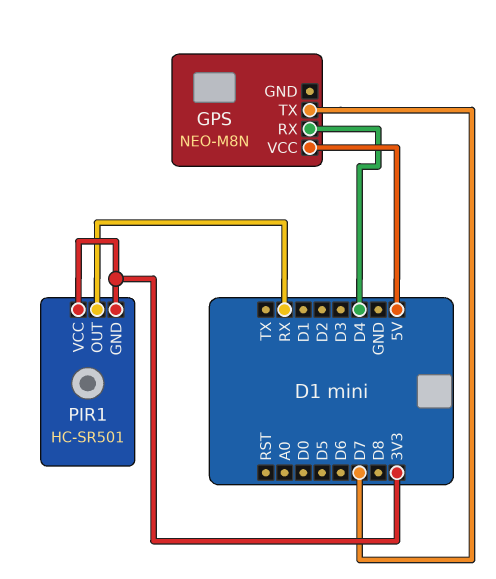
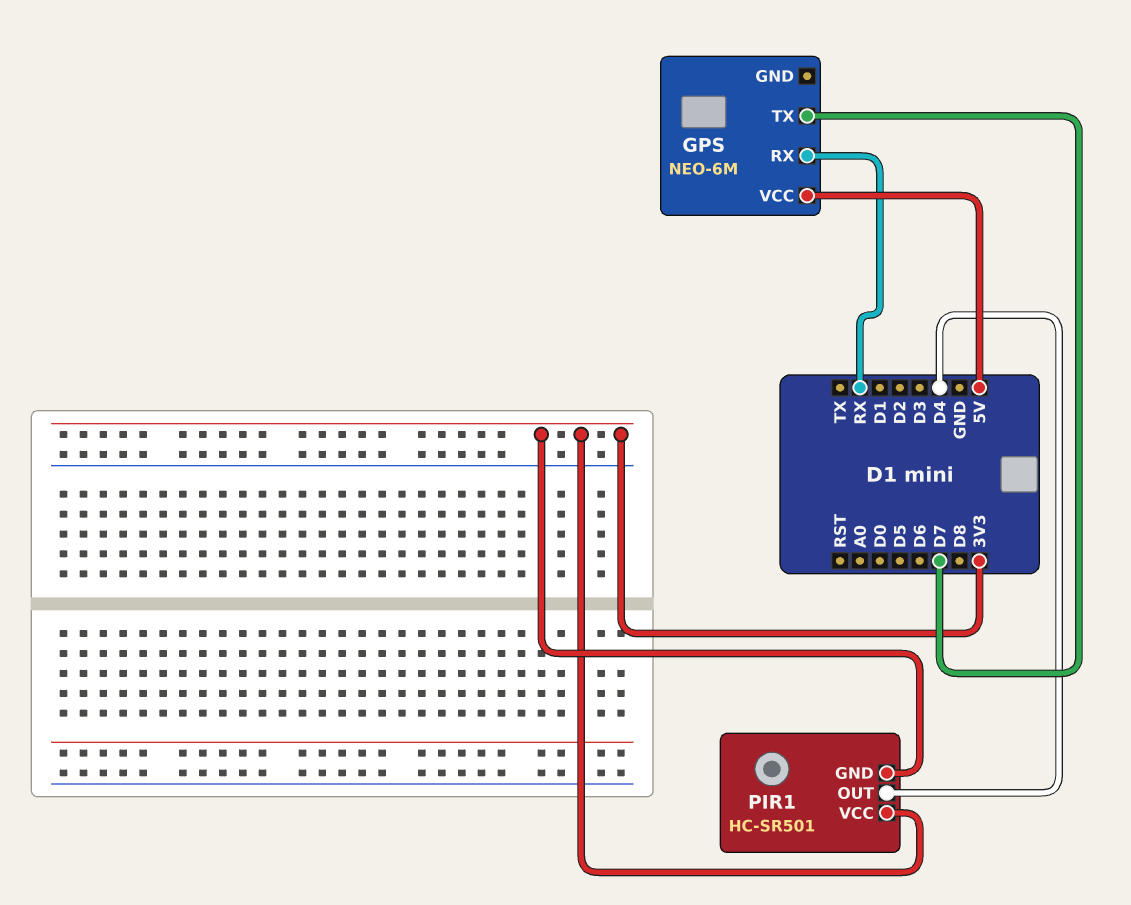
GPS: NEO-M8N -> NEO-6M
GPS pin RX: D4 -> RX
PIR1 pin OUT: RX -> D4

